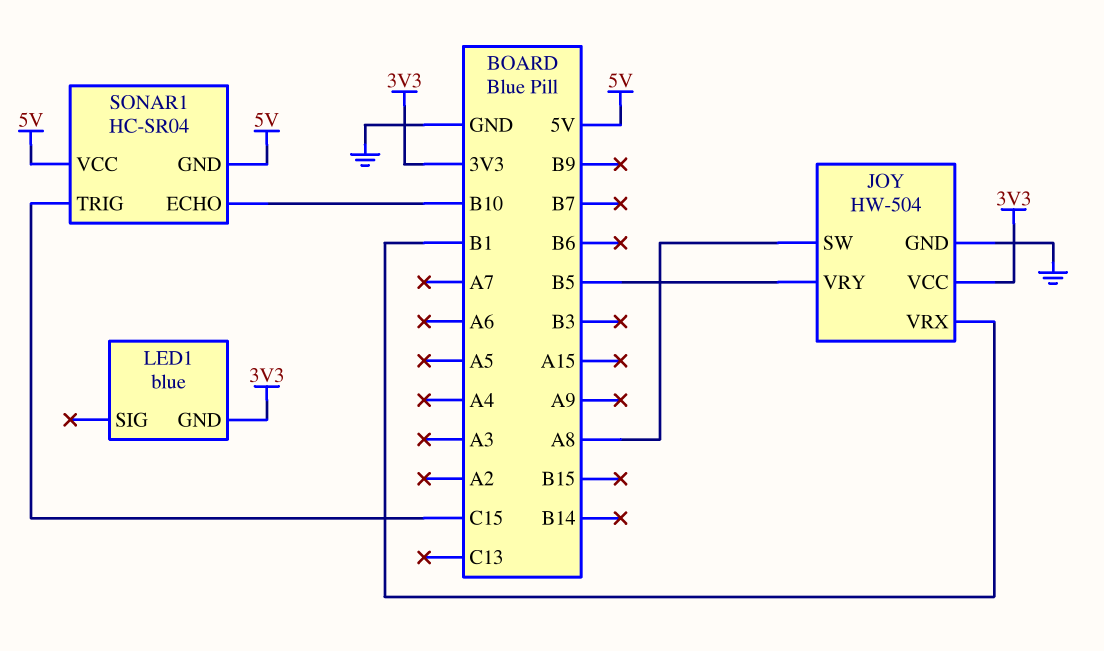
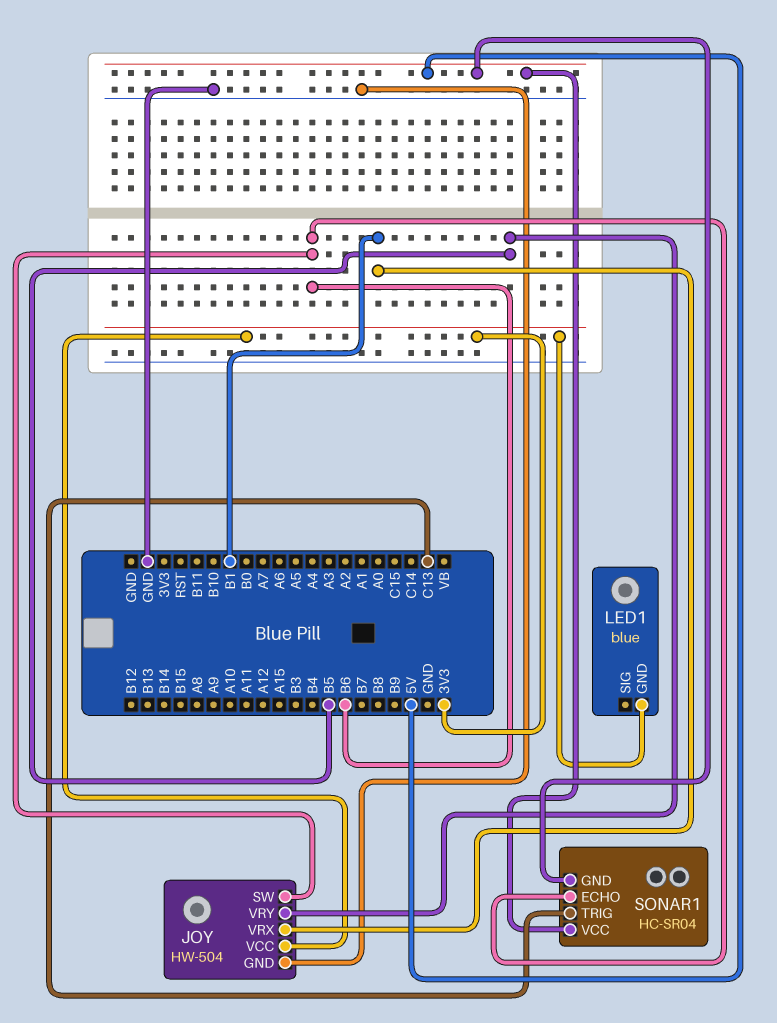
JOY pin SW: A8 -> B6
SONAR1 pin ECHO: B10 -> B6
SONAR1 pin TRIG: C15 -> C13

